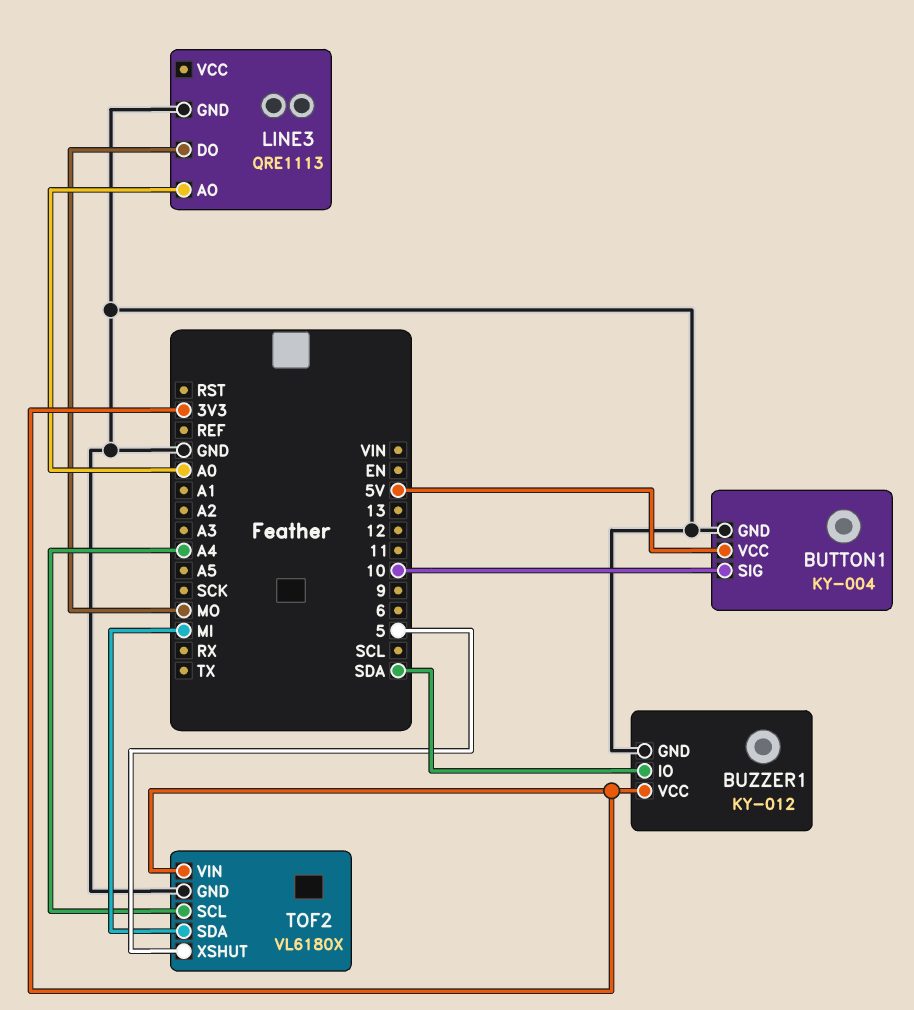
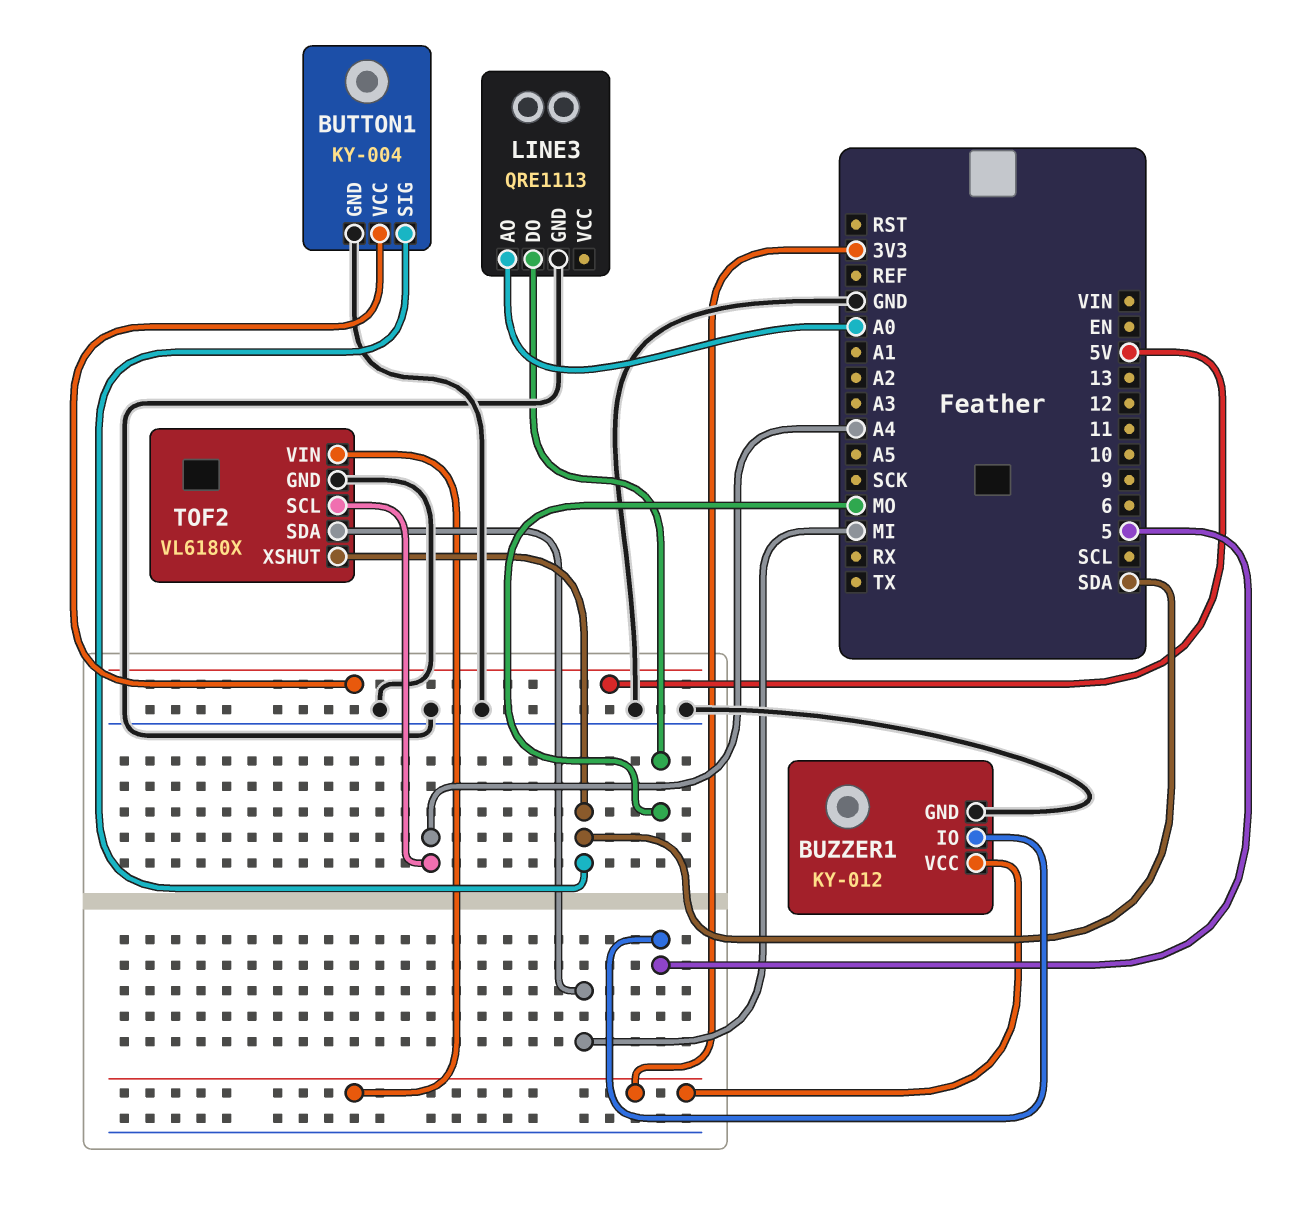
BUTTON1 pin SIG: 10 -> SDA
BUZZER1 pin IO: SDA -> 5
TOF2 pin XSHUT: 5 -> SDA

